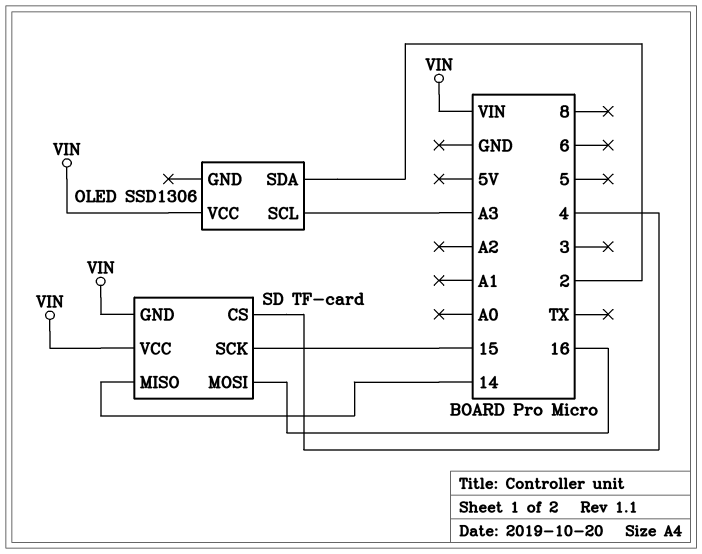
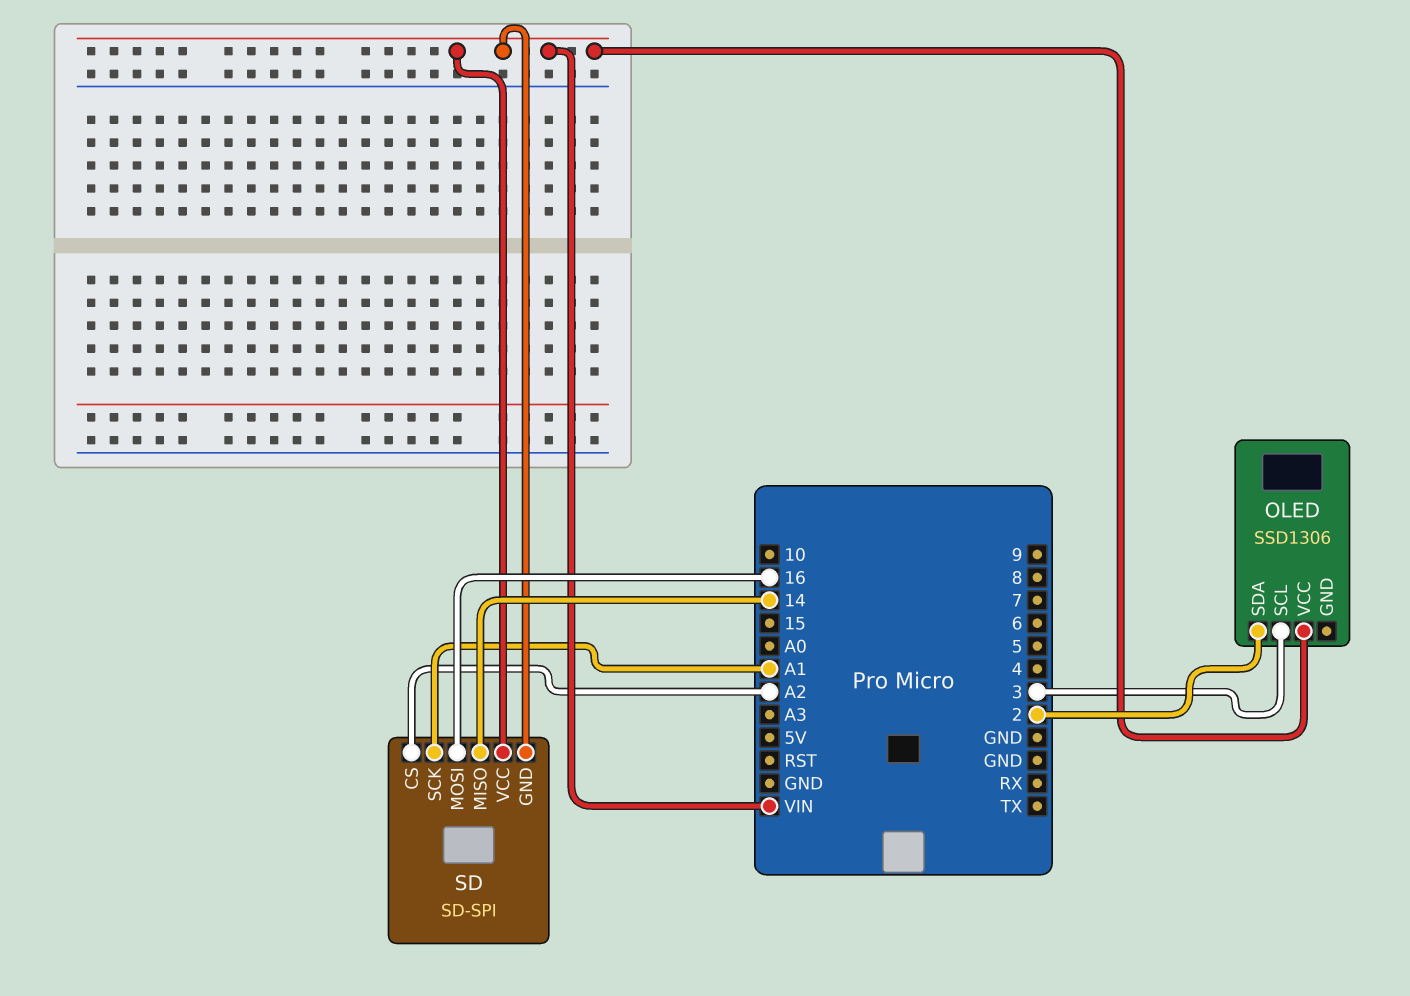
OLED pin SCL: A3 -> 3
SD: TF-card -> SD-SPI
SD pin CS: 4 -> A2
SD pin SCK: 15 -> A1

